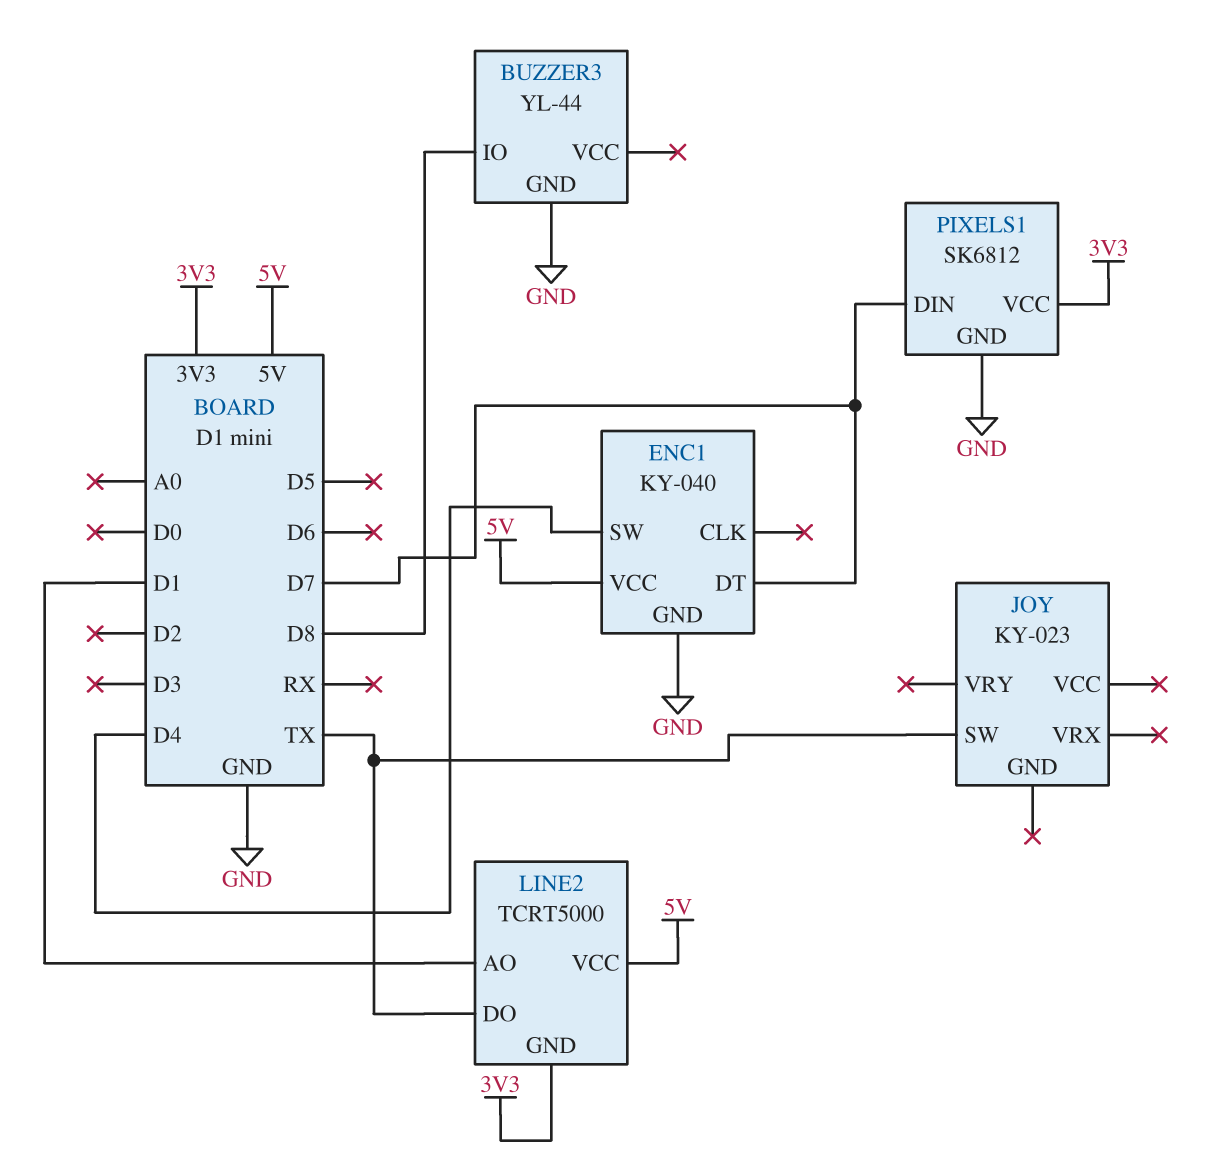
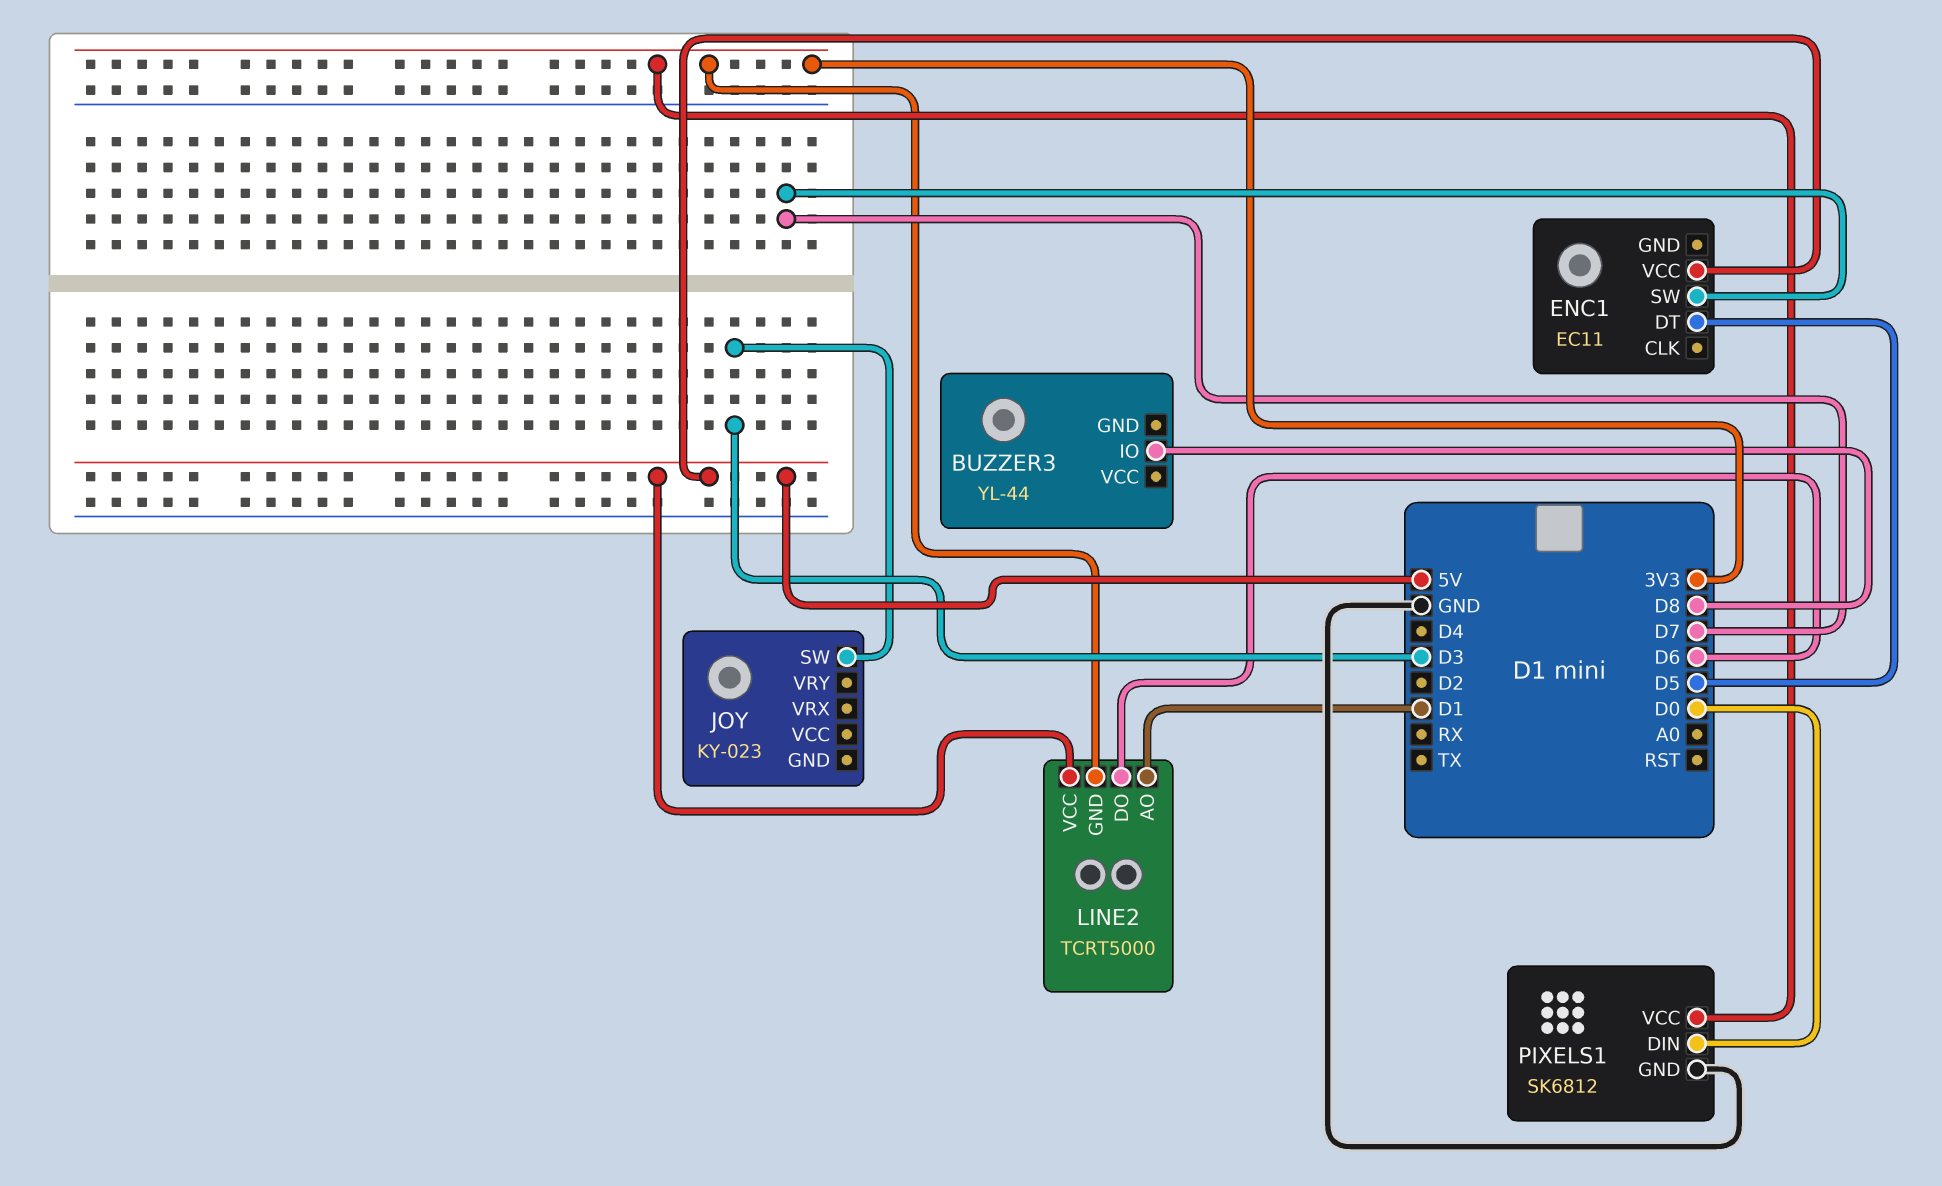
BUZZER3 pin GND: GND -> none
ENC1: KY-040 -> EC11
ENC1 pin DT: D7 -> D5
ENC1 pin GND: GND -> none
ENC1 pin SW: D4 -> D7
JOY pin SW: TX -> D3
LINE2 pin DO: TX -> D6
PIXELS1 pin DIN: D7 -> D0

